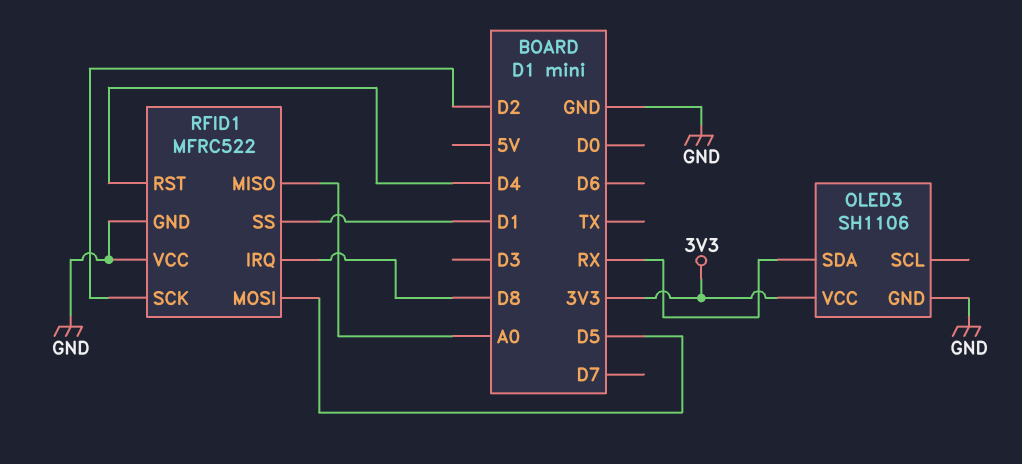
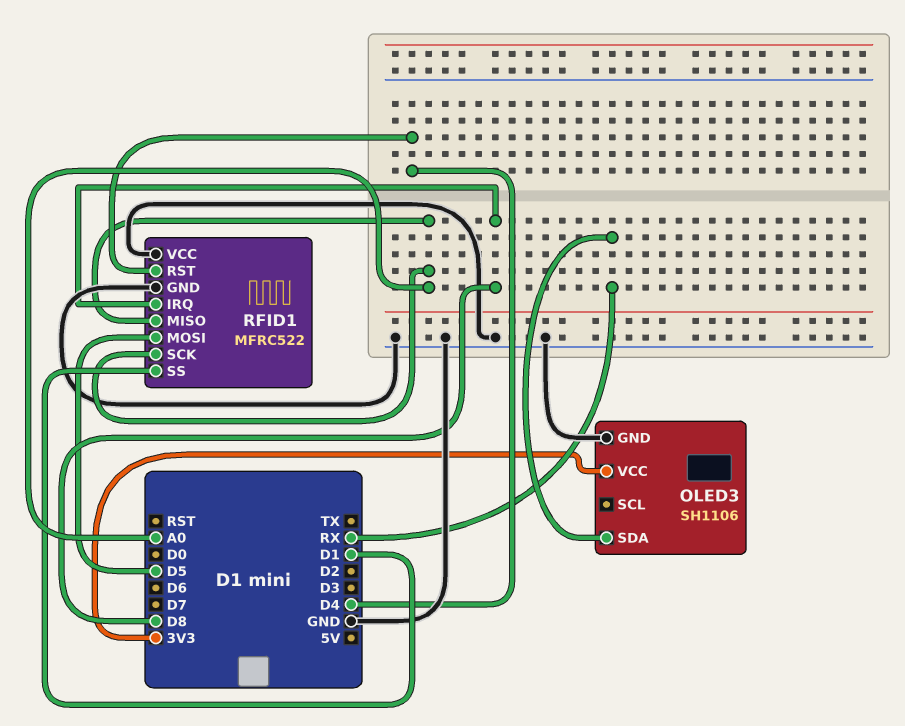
RFID1 pin SCK: D2 -> A0

